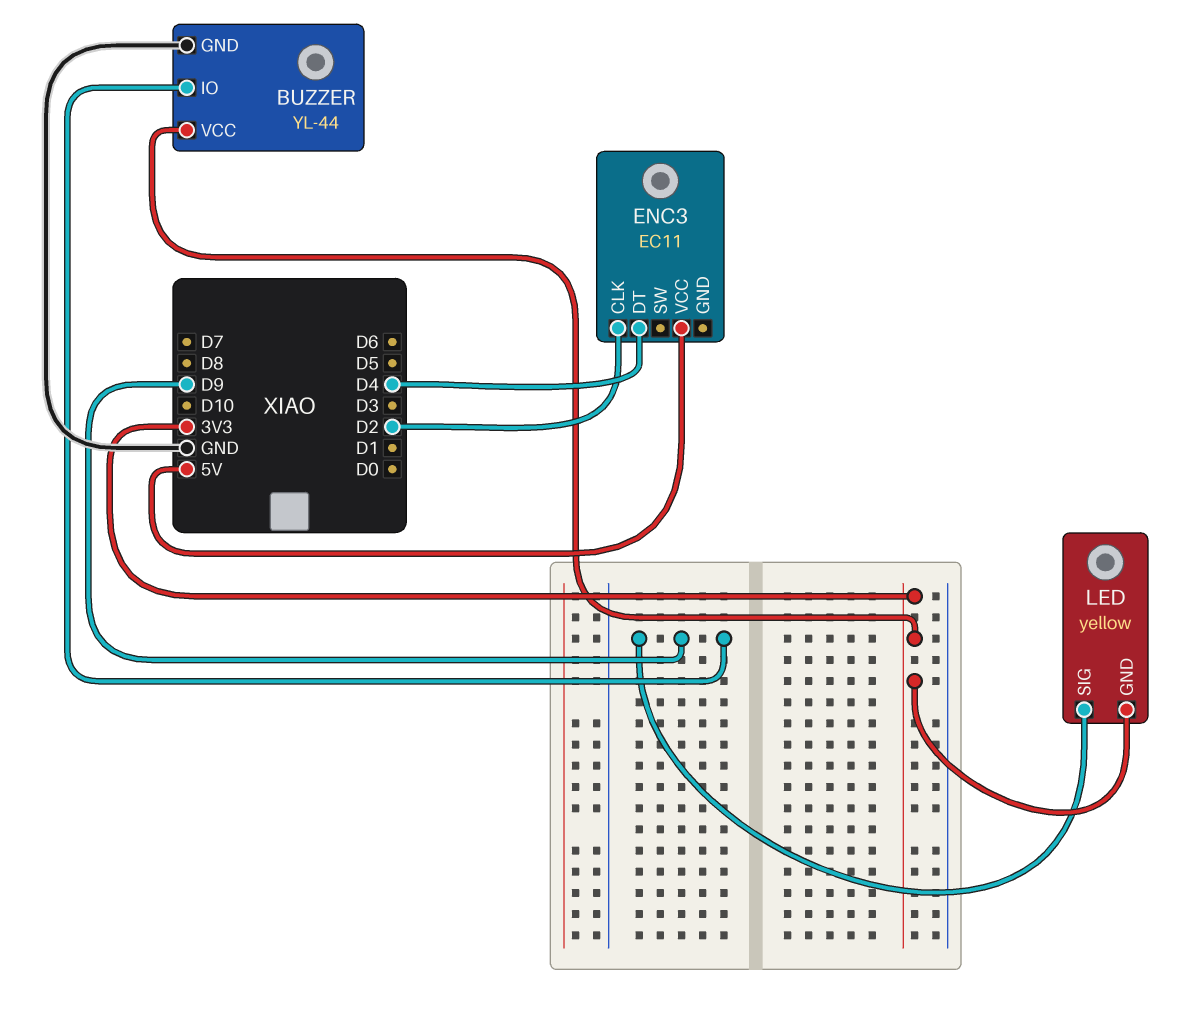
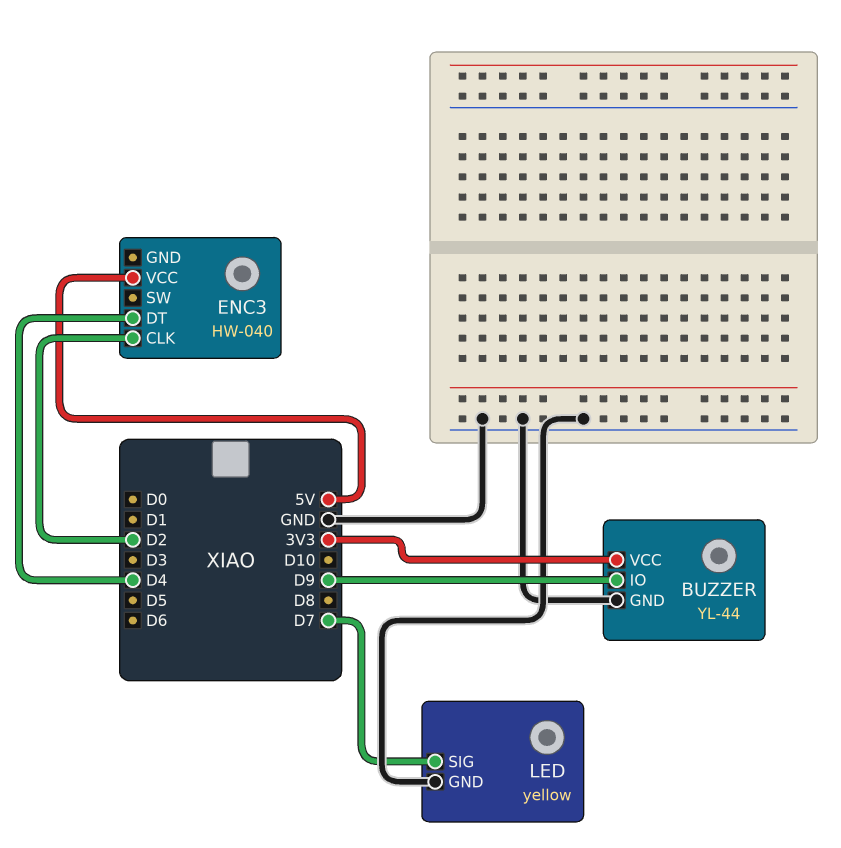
ENC3: EC11 -> HW-040
LED pin GND: 3V3 -> GND
LED pin SIG: D9 -> D7

